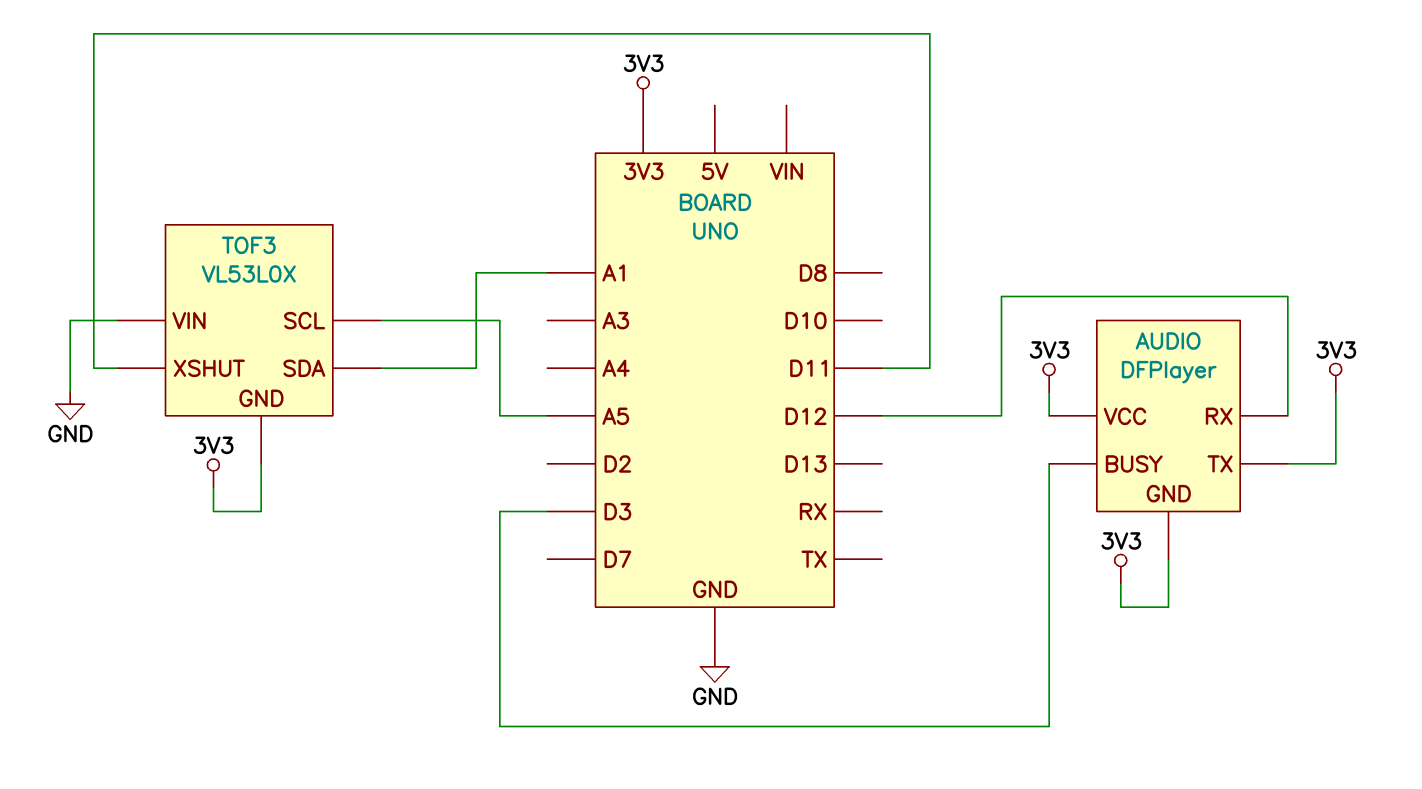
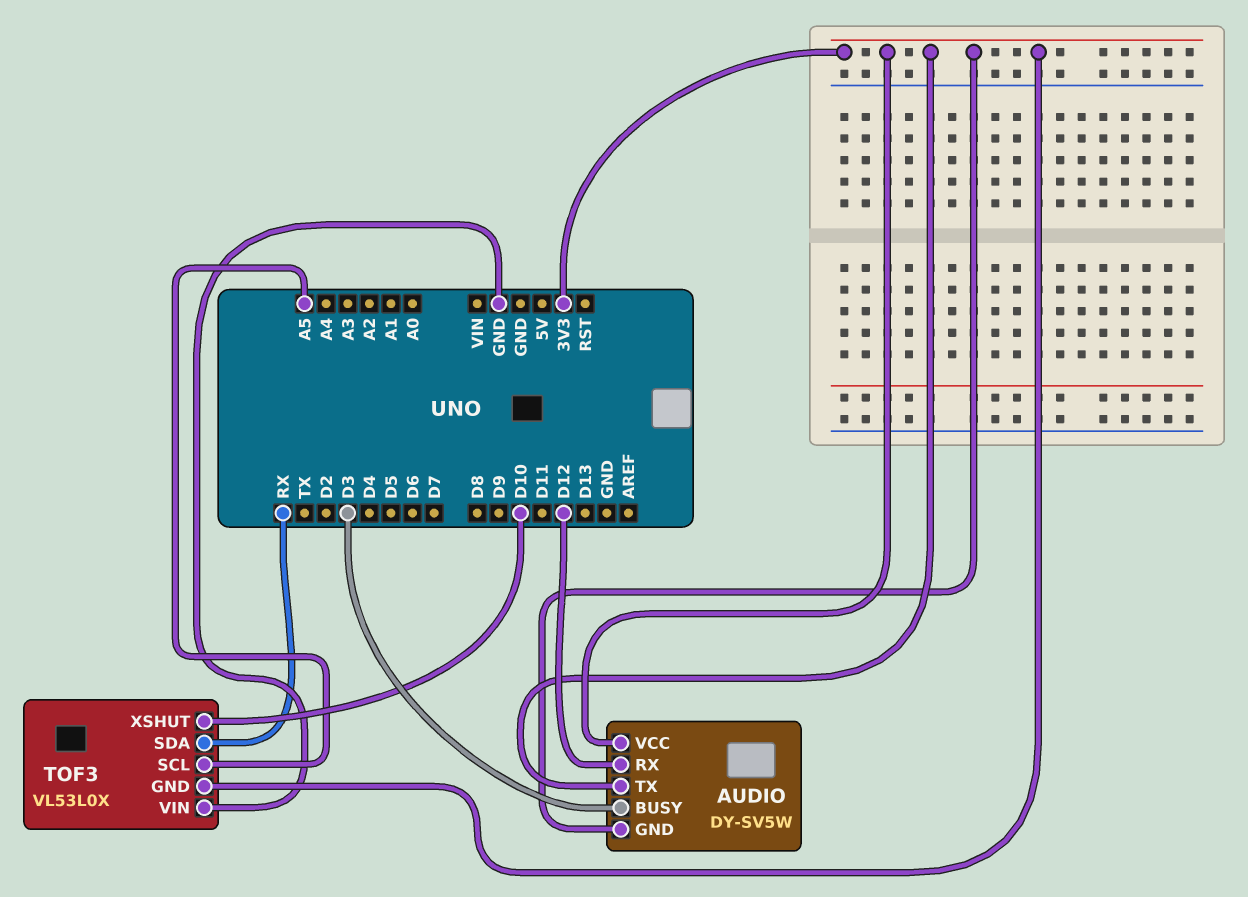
AUDIO: DFPlayer -> DY-SV5W
TOF3 pin SDA: A1 -> RX
TOF3 pin XSHUT: D11 -> D10

